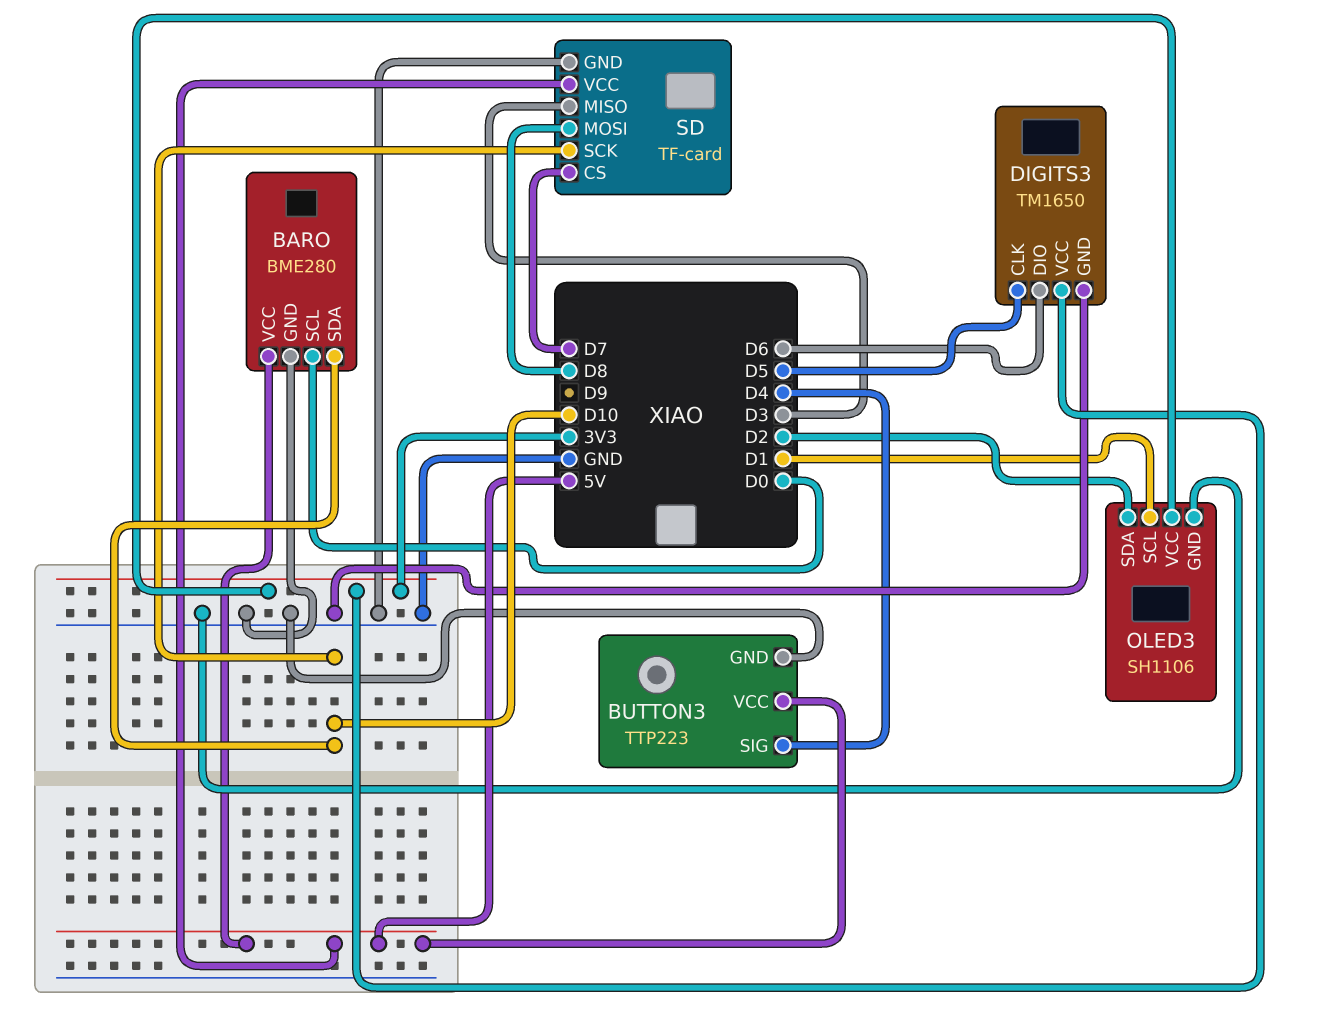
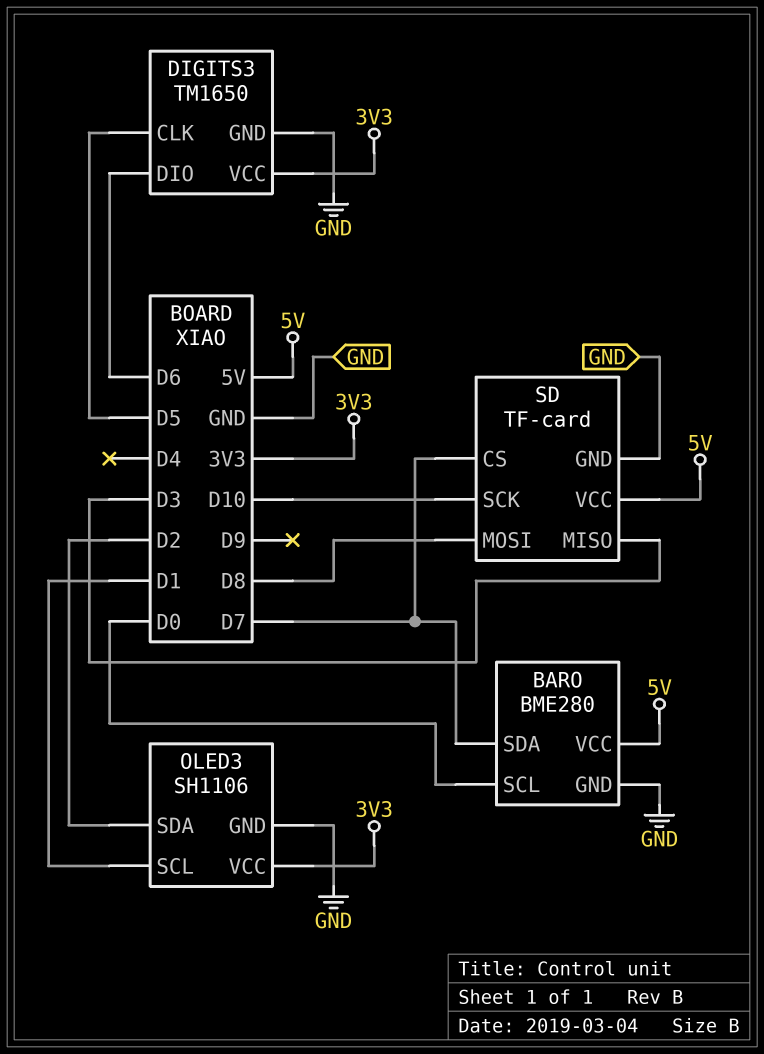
BARO pin SDA: D10 -> D7
BUTTON3: TTP223 -> none
BUTTON3 pin GND: GND -> none
BUTTON3 pin SIG: D4 -> none
BUTTON3 pin VCC: 5V -> none

